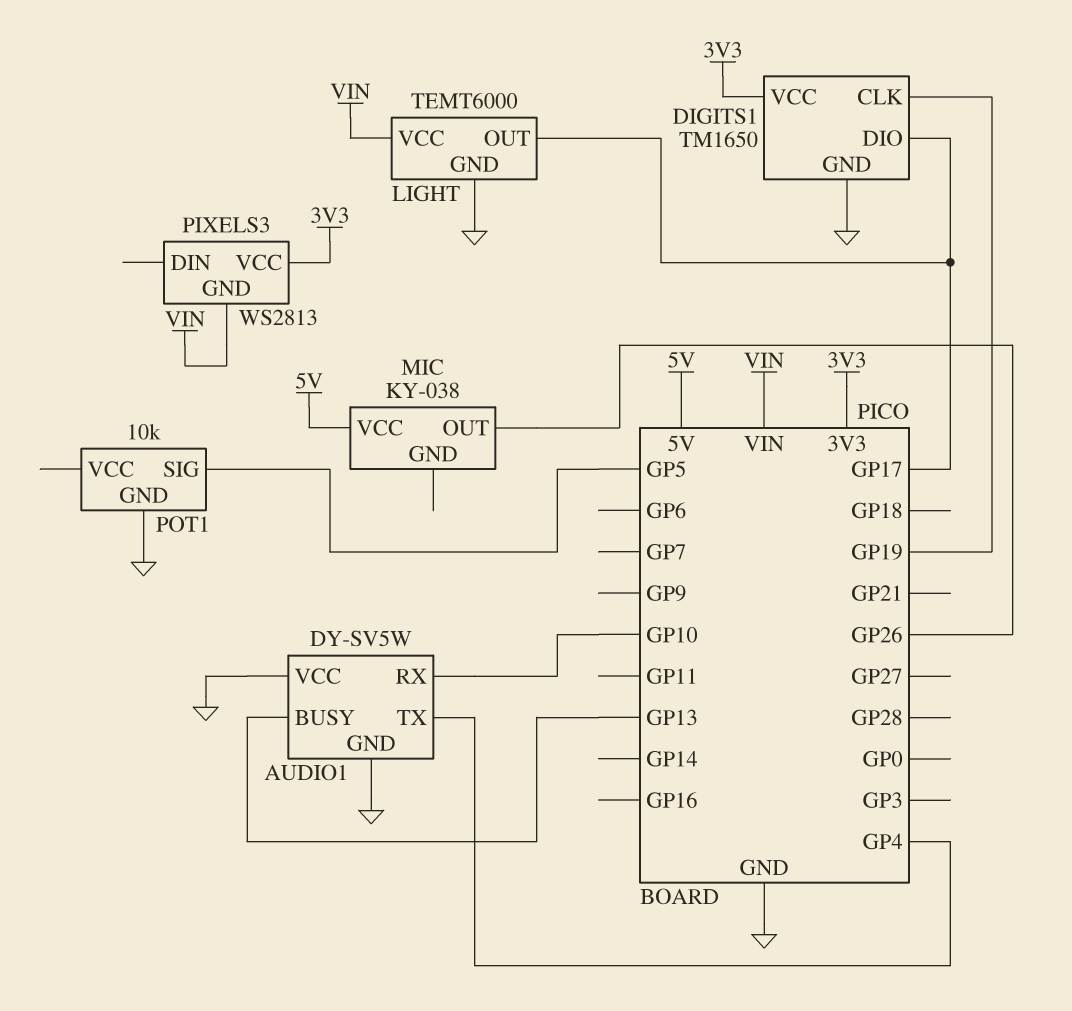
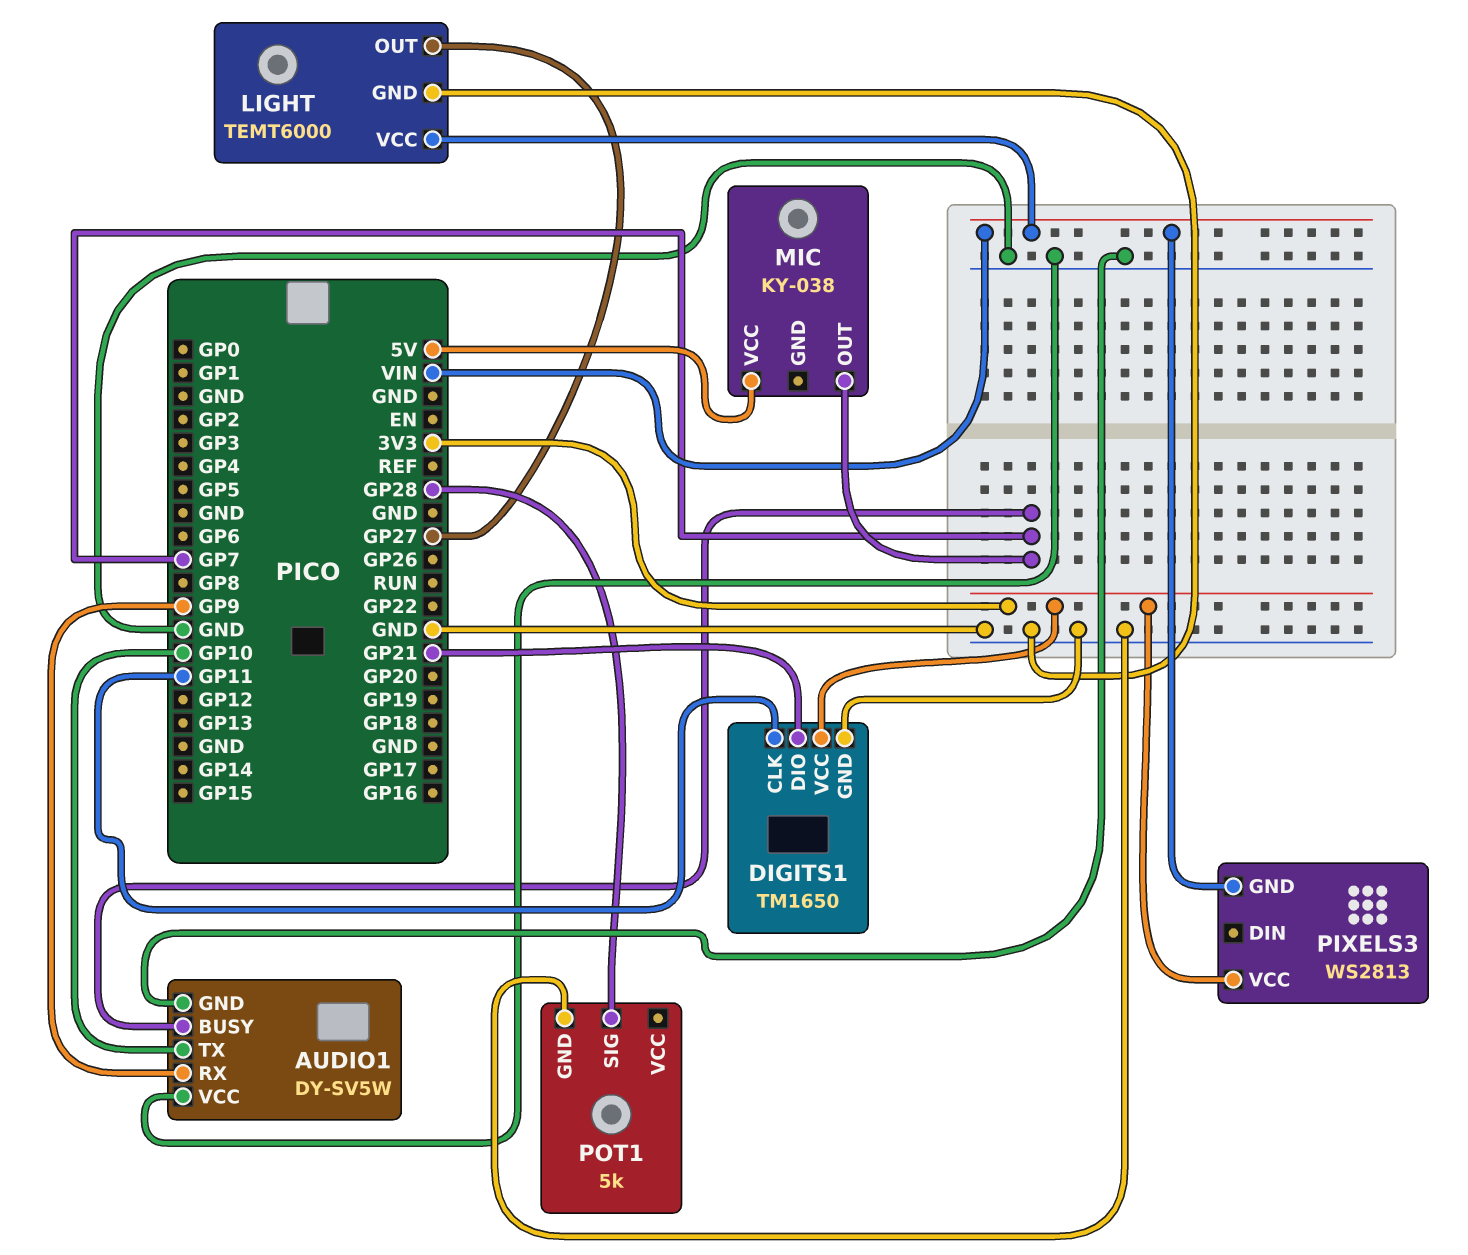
AUDIO1 pin BUSY: GP13 -> GP7
AUDIO1 pin RX: GP10 -> GP9
AUDIO1 pin TX: GP4 -> GP10
DIGITS1 pin CLK: GP19 -> GP11
DIGITS1 pin DIO: GP17 -> GP21
LIGHT pin OUT: GP17 -> GP27
MIC pin OUT: GP26 -> GP7
POT1: 10k -> 5k
POT1 pin SIG: GP5 -> GP28

